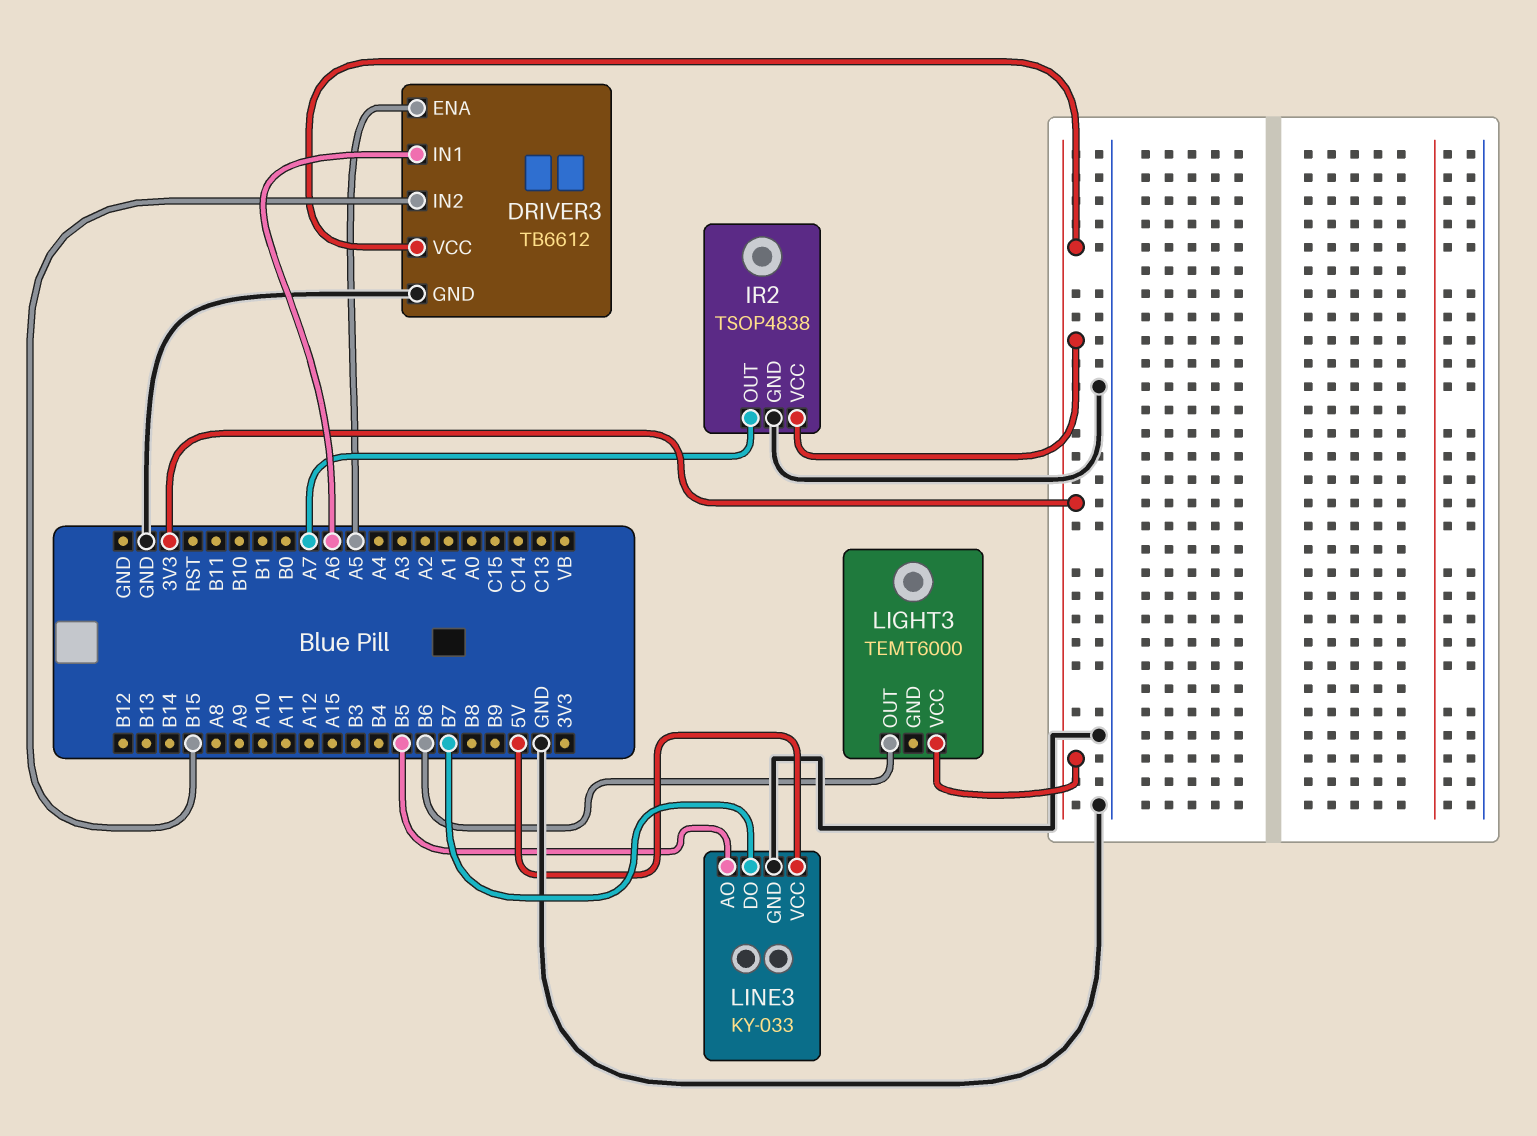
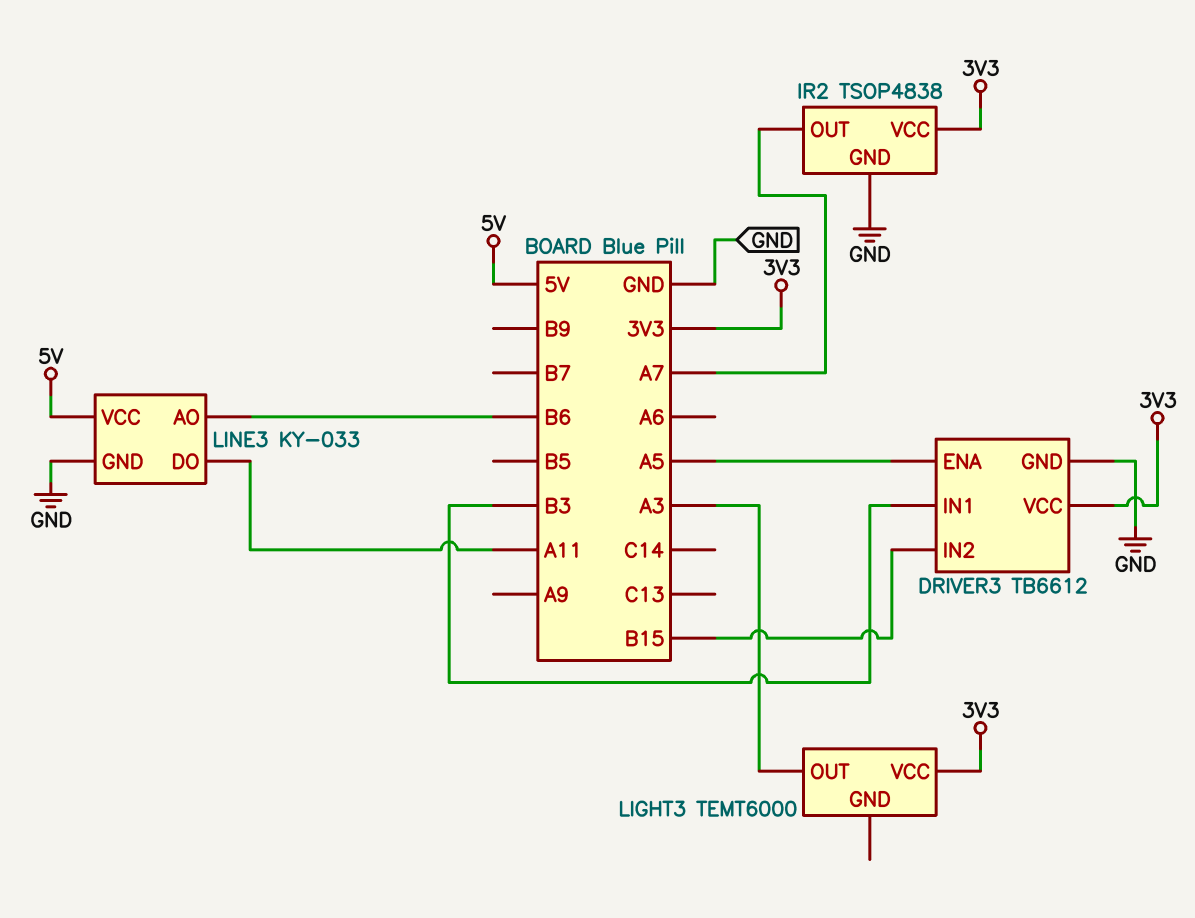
DRIVER3 pin IN1: A6 -> B3
LIGHT3 pin OUT: B6 -> A3
LINE3 pin AO: B5 -> B6
LINE3 pin DO: B7 -> A11

